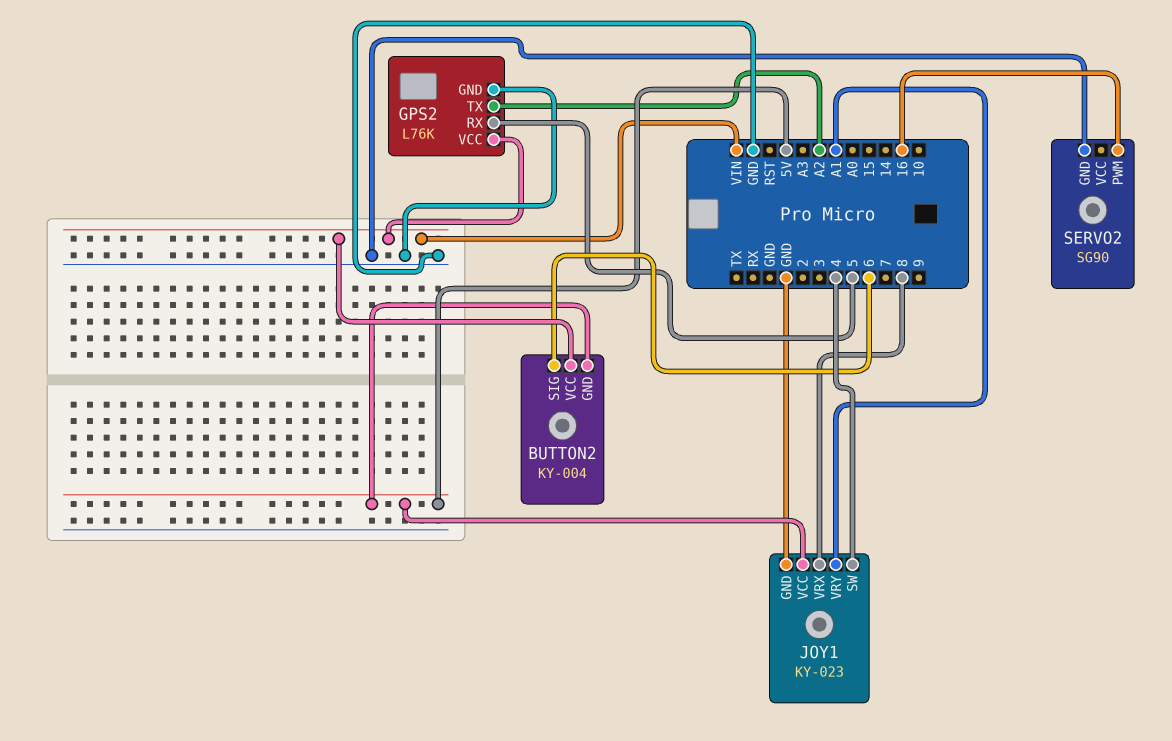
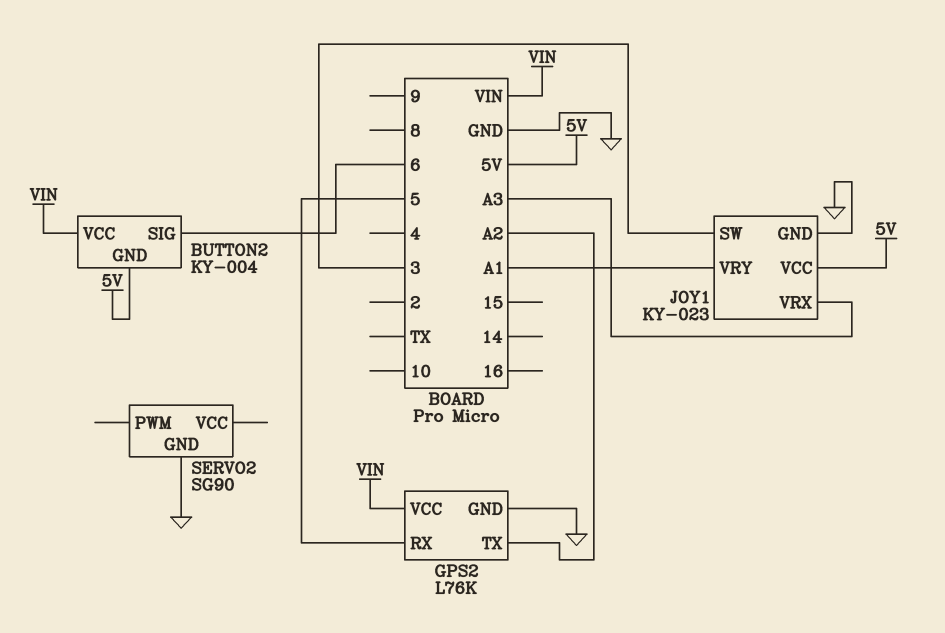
JOY1 pin SW: 4 -> 3
JOY1 pin VRX: 8 -> A3
SERVO2 pin PWM: 16 -> none

